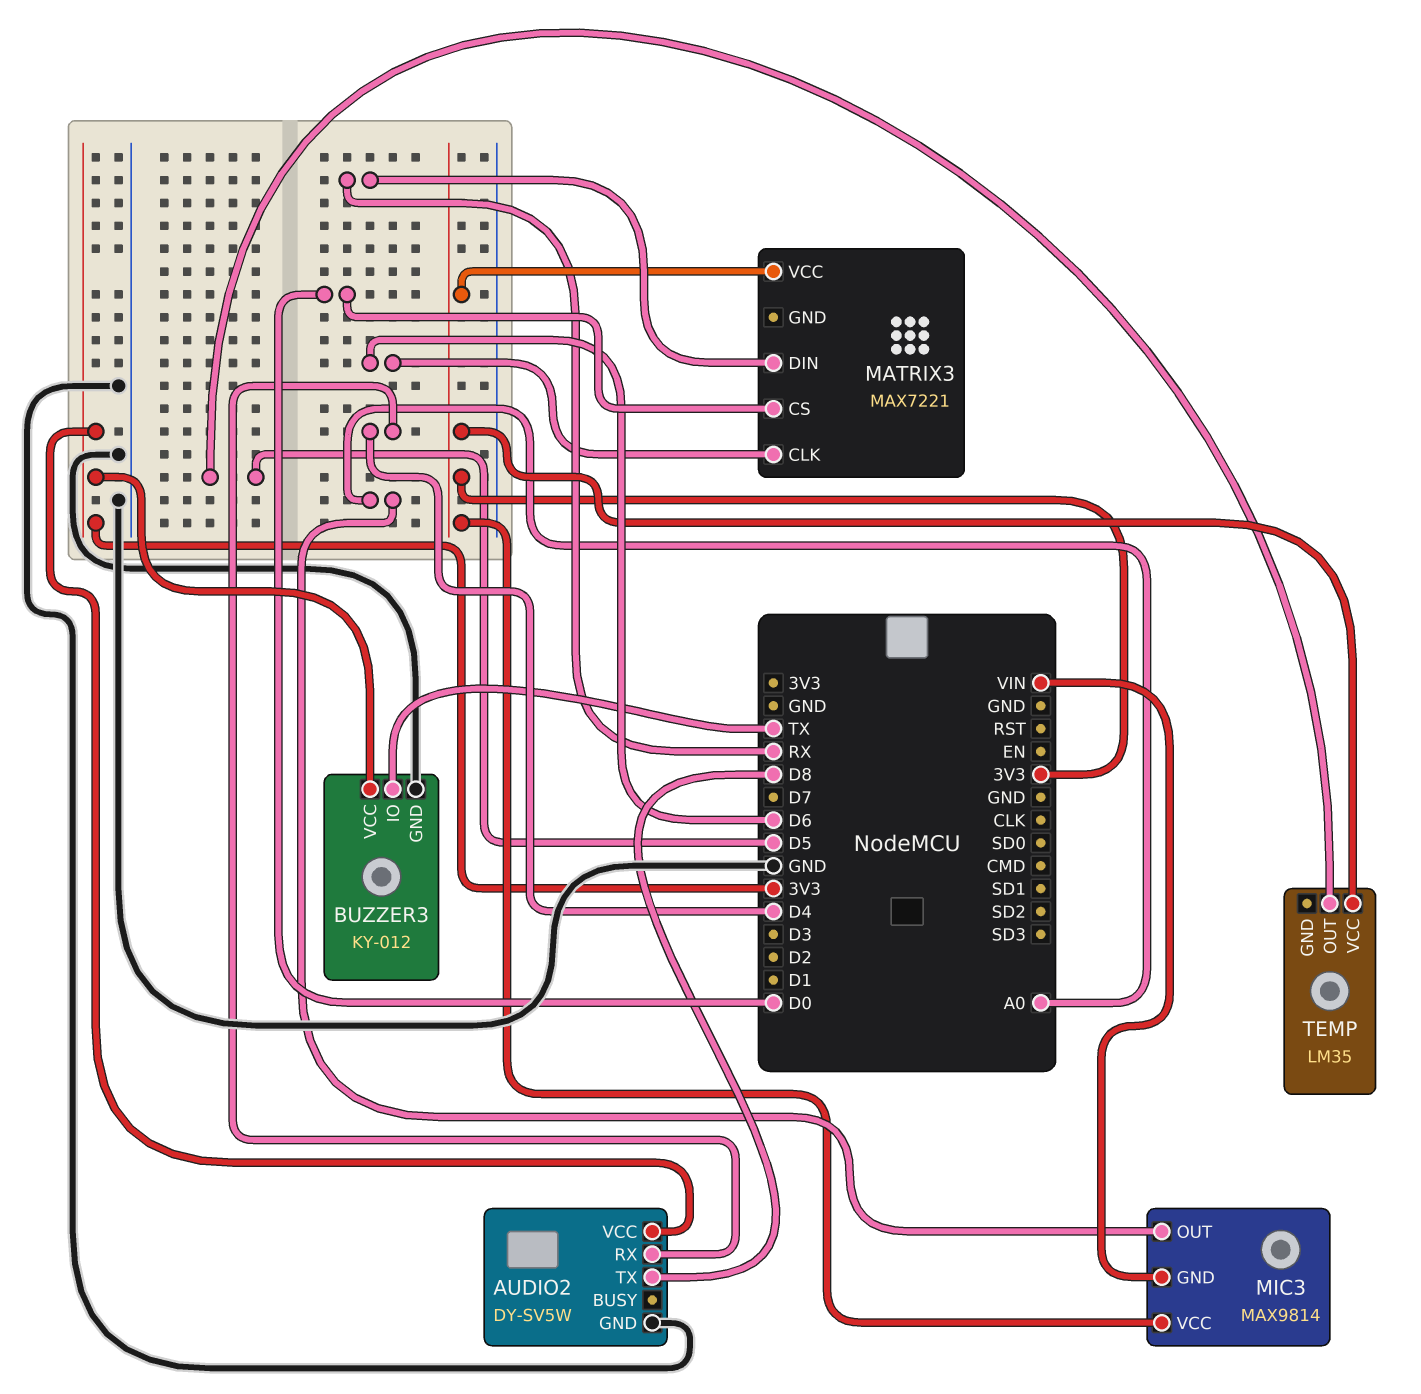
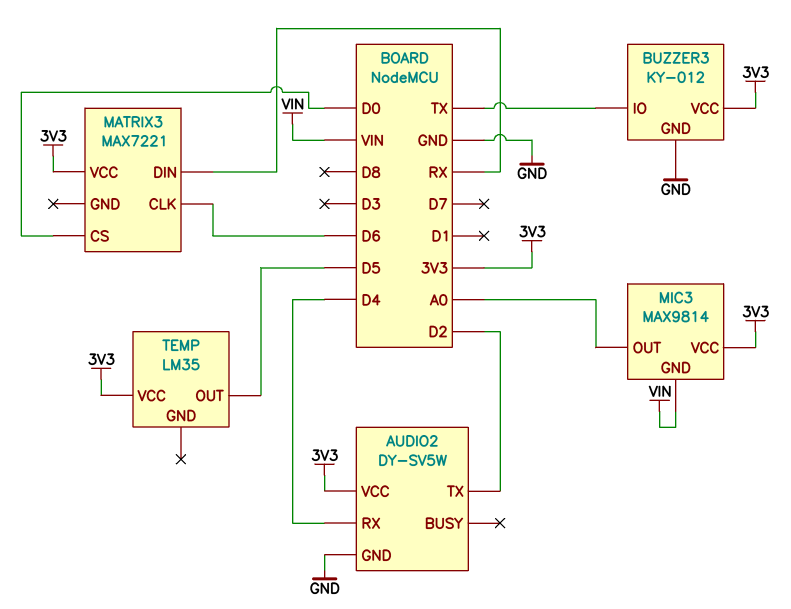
AUDIO2 pin TX: D8 -> D2

